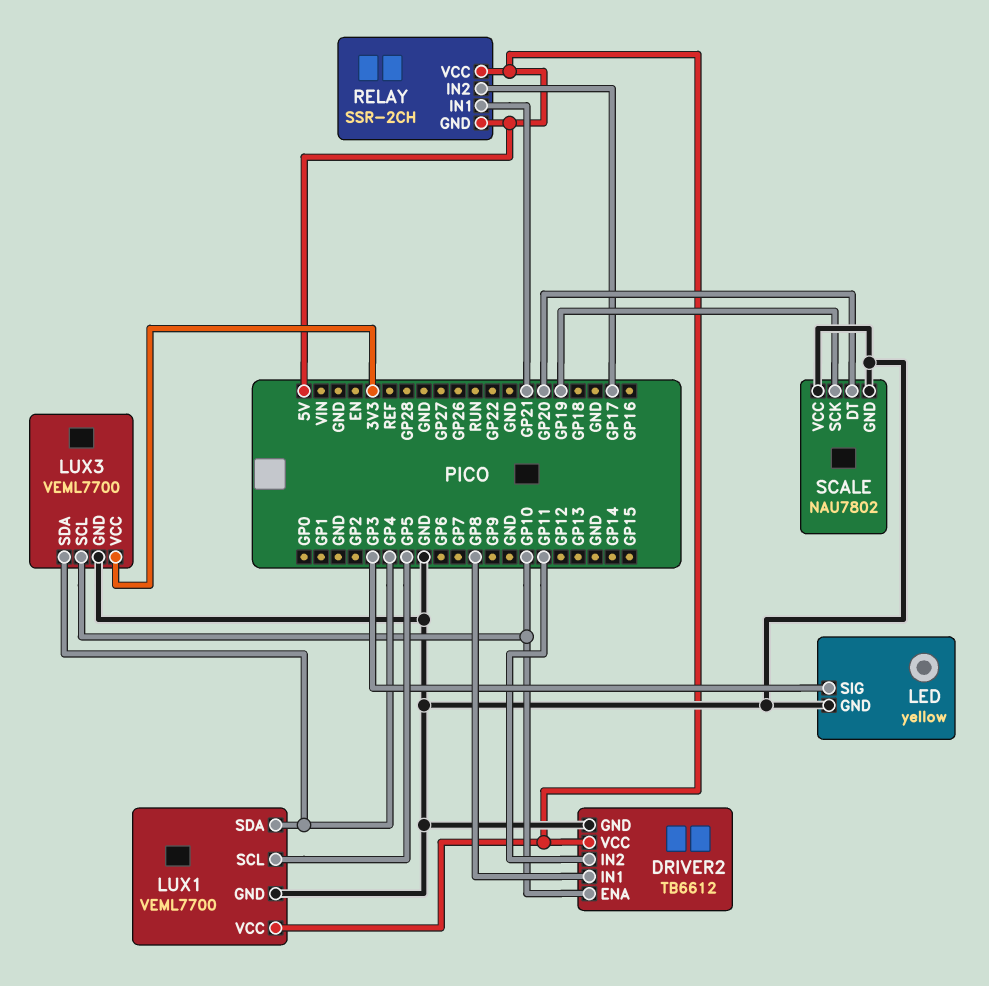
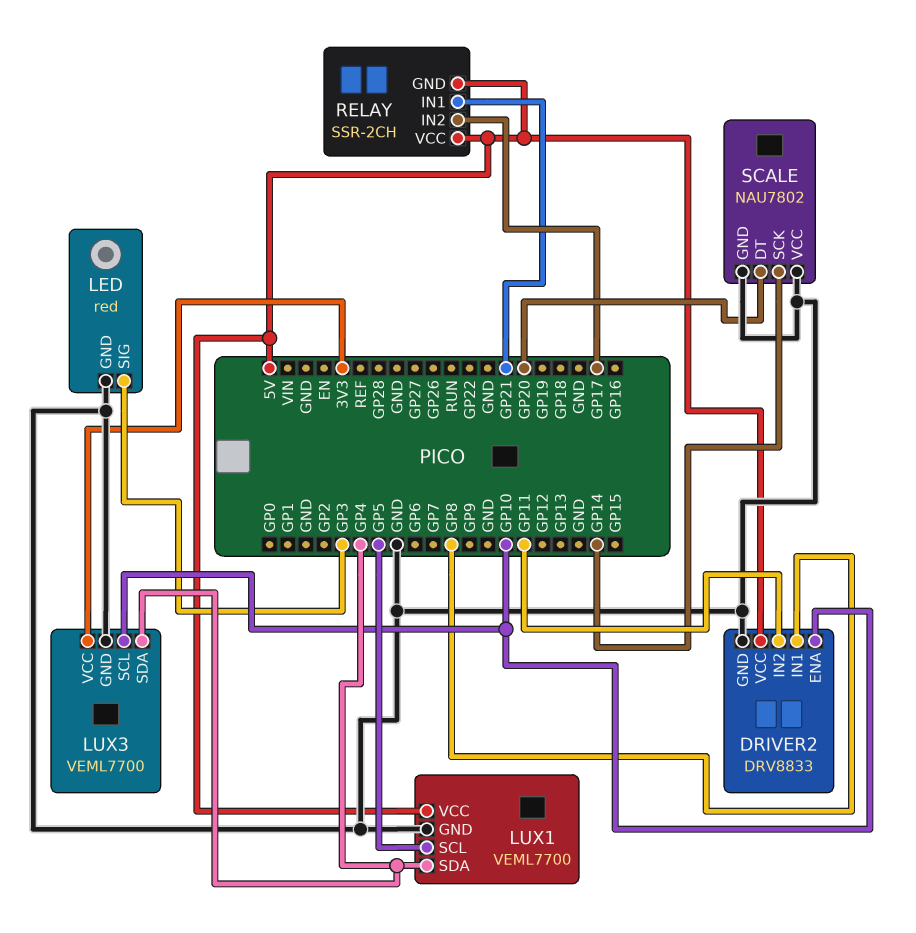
DRIVER2: TB6612 -> DRV8833
LED: yellow -> red
SCALE pin SCK: GP19 -> GP14

